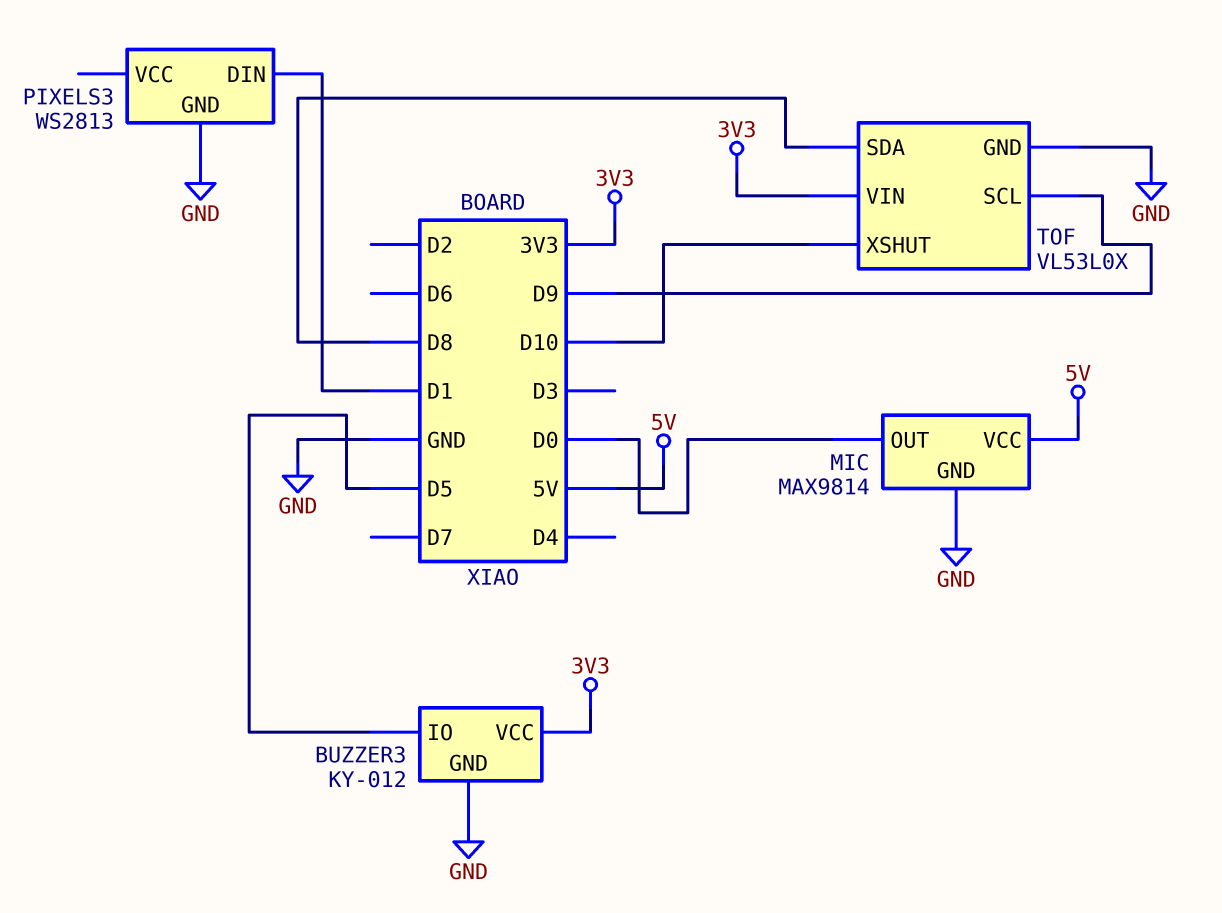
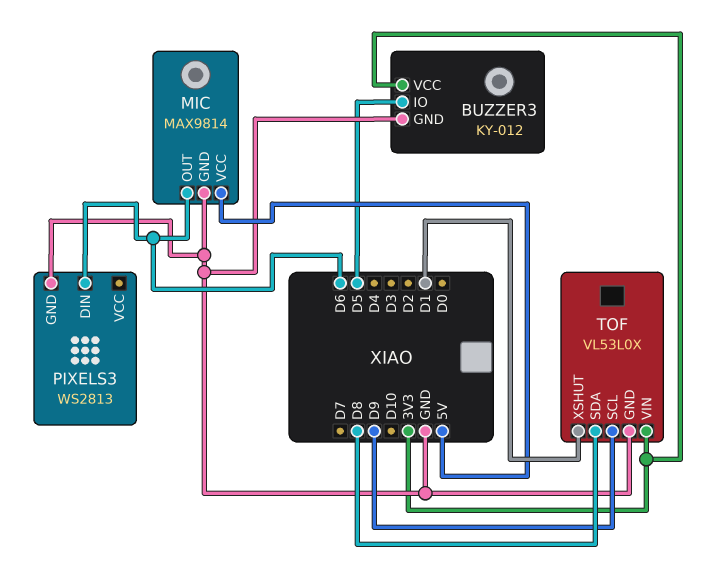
MIC pin OUT: D0 -> D6
PIXELS3 pin DIN: D1 -> D6
TOF pin XSHUT: D10 -> D1

